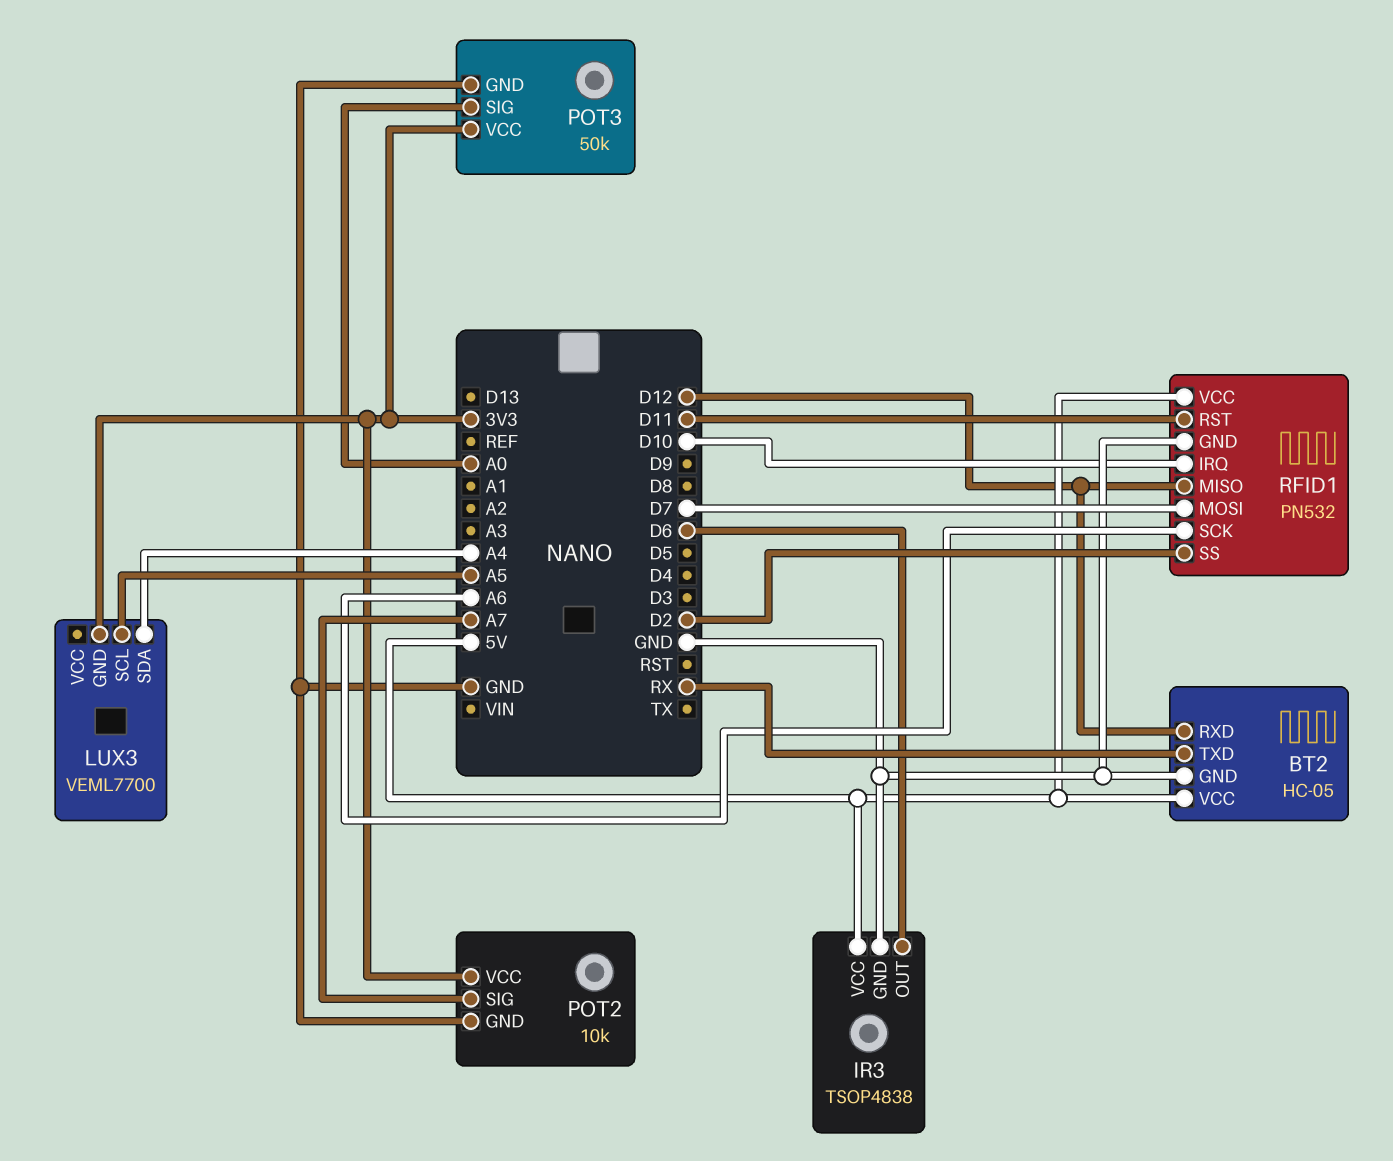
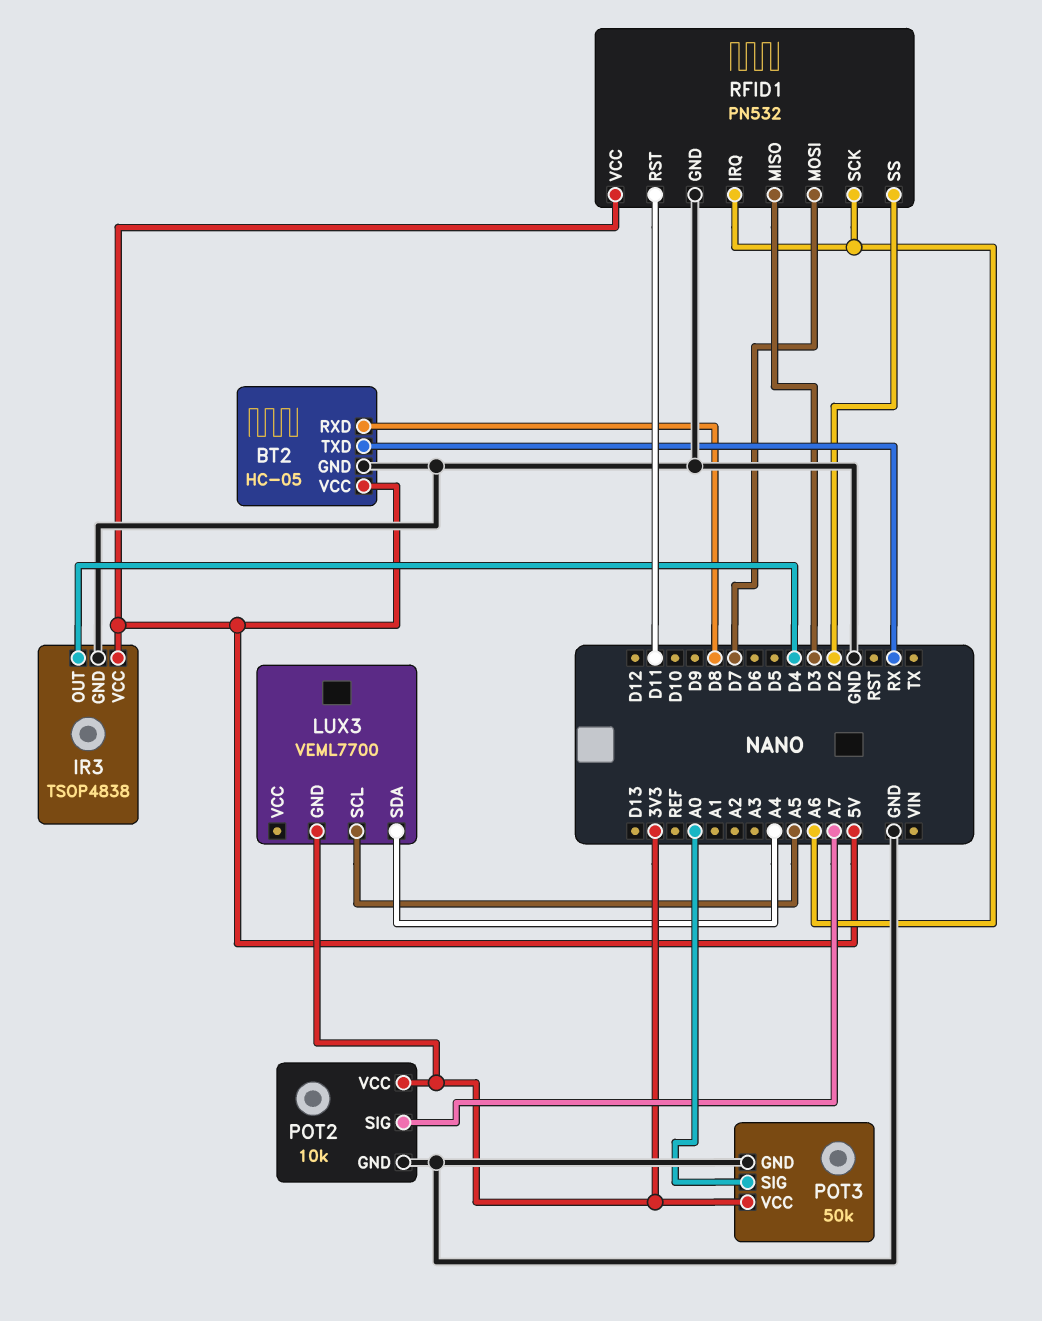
BT2 pin RXD: D12 -> D8
IR3 pin OUT: D6 -> D4
RFID1 pin IRQ: D10 -> A6
RFID1 pin MISO: D12 -> D3

